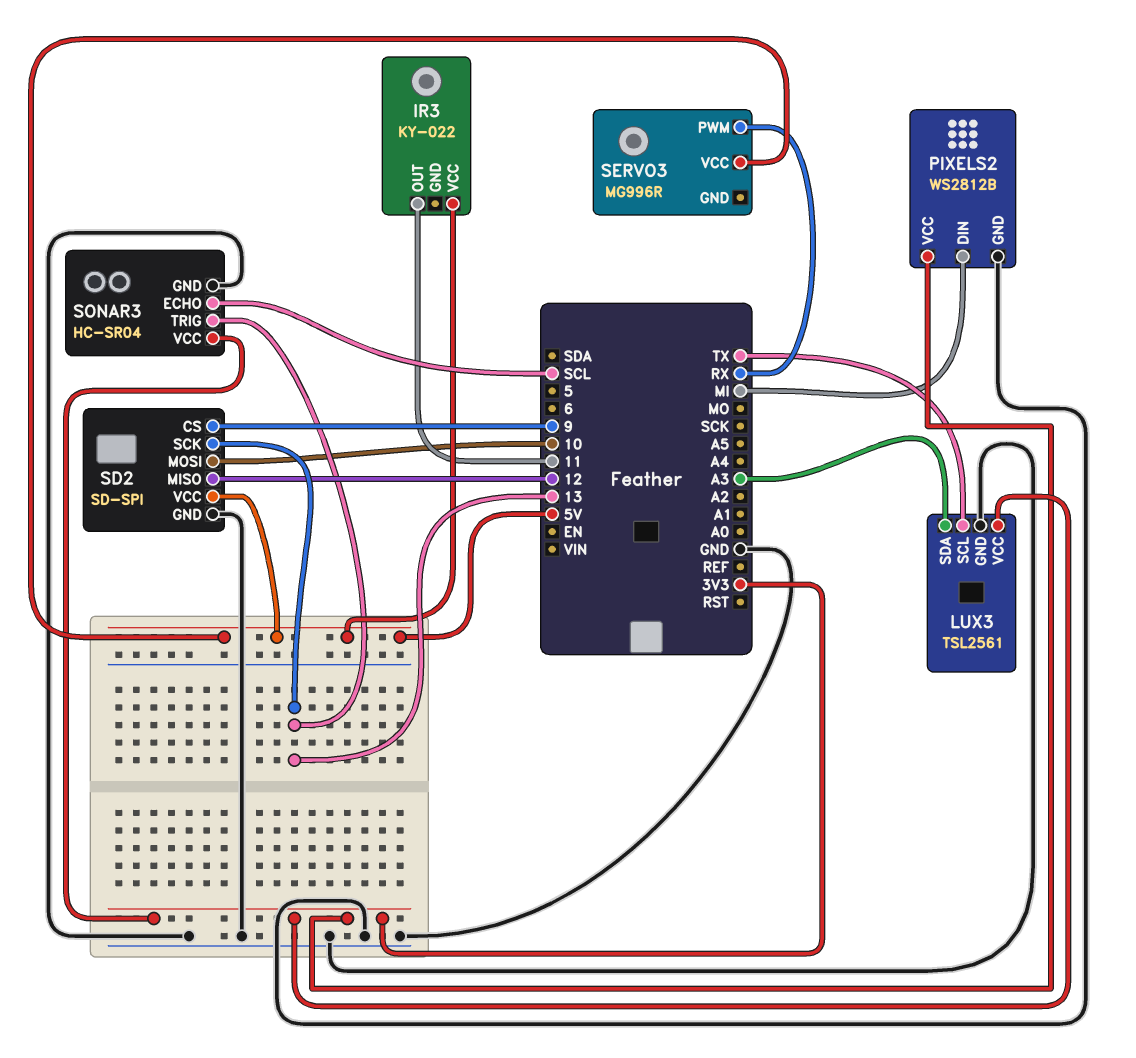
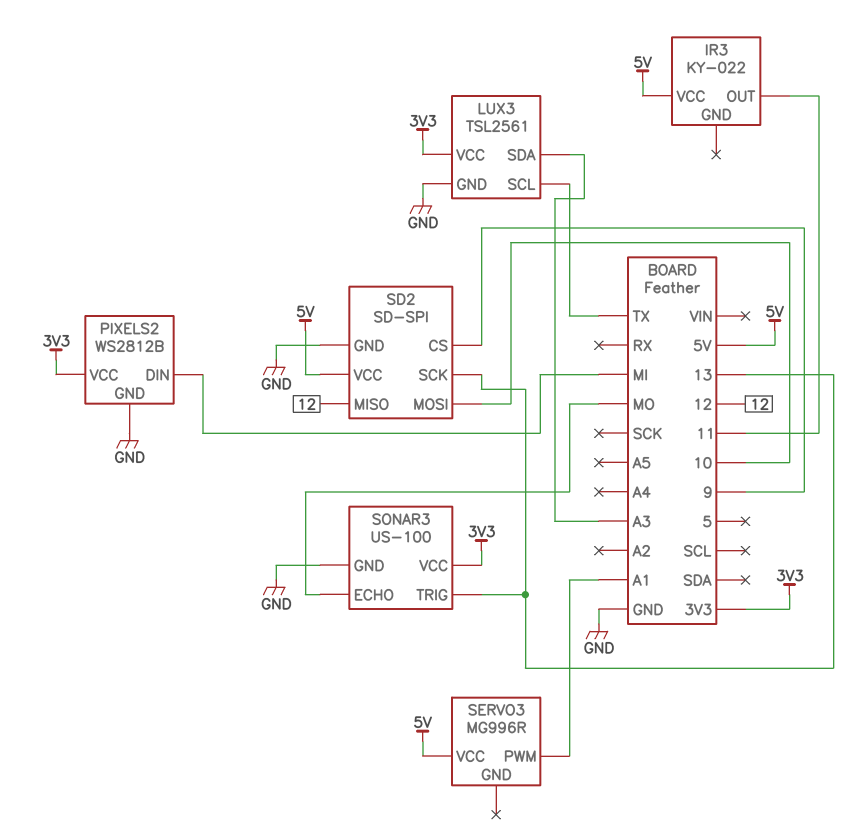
SERVO3 pin PWM: RX -> A1
SONAR3: HC-SR04 -> US-100
SONAR3 pin ECHO: SCL -> MO

